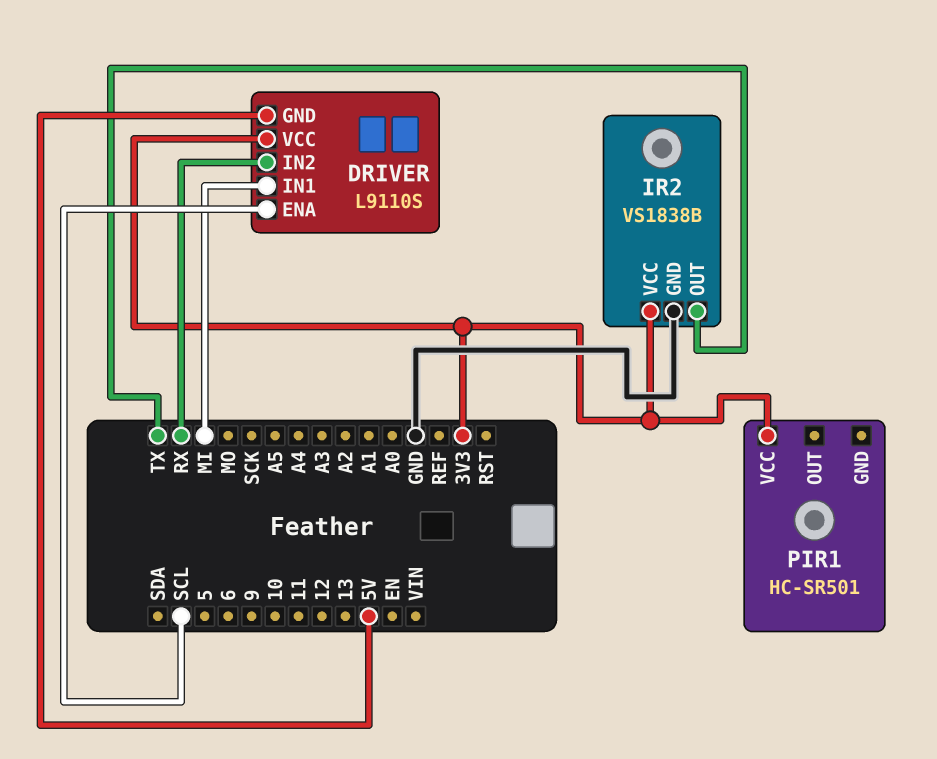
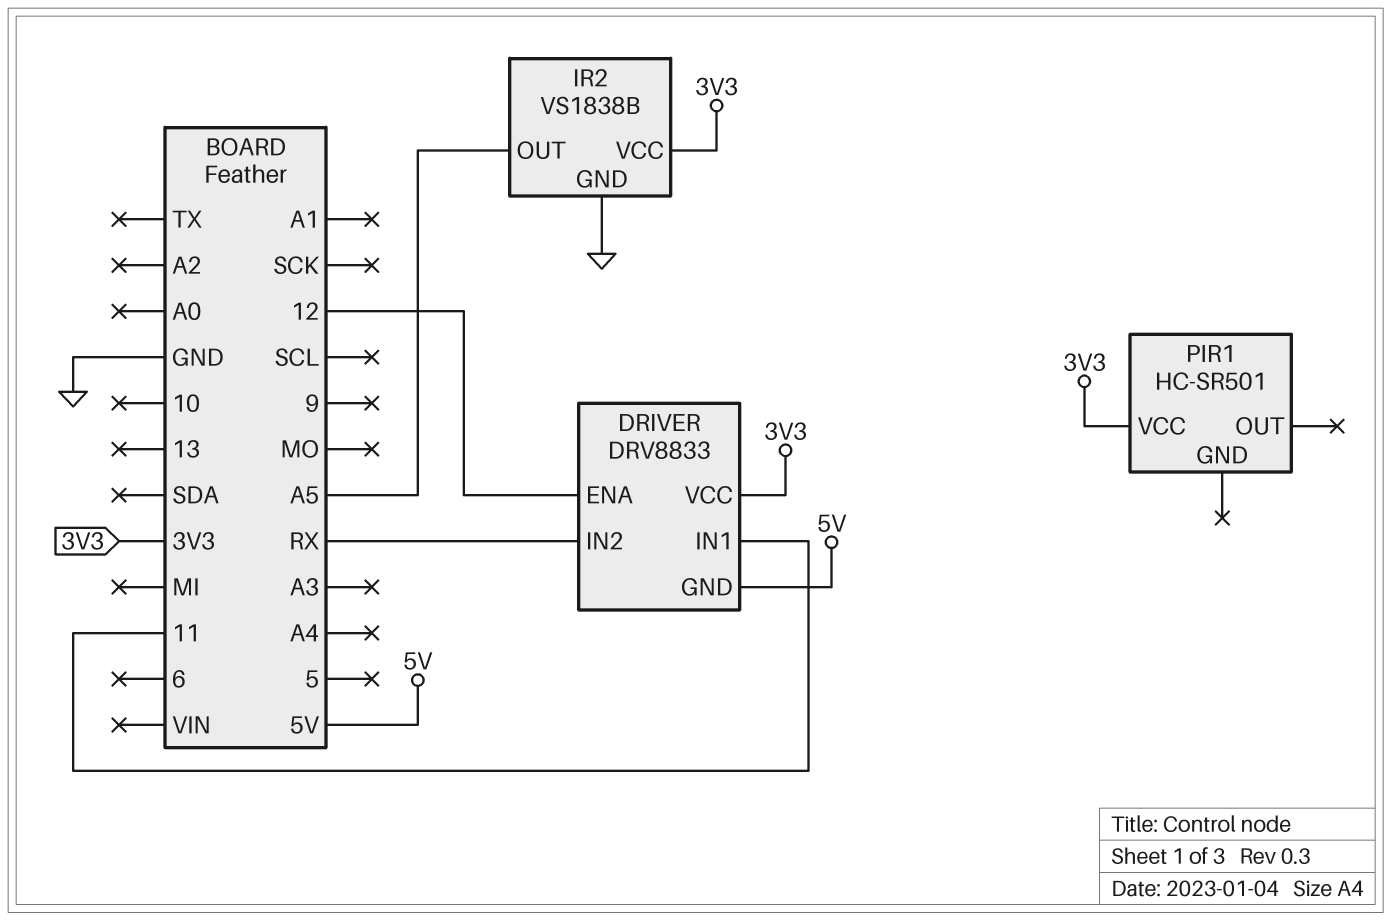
DRIVER: L9110S -> DRV8833
DRIVER pin ENA: SCL -> 12
DRIVER pin IN1: MI -> 11
IR2 pin OUT: TX -> A5

